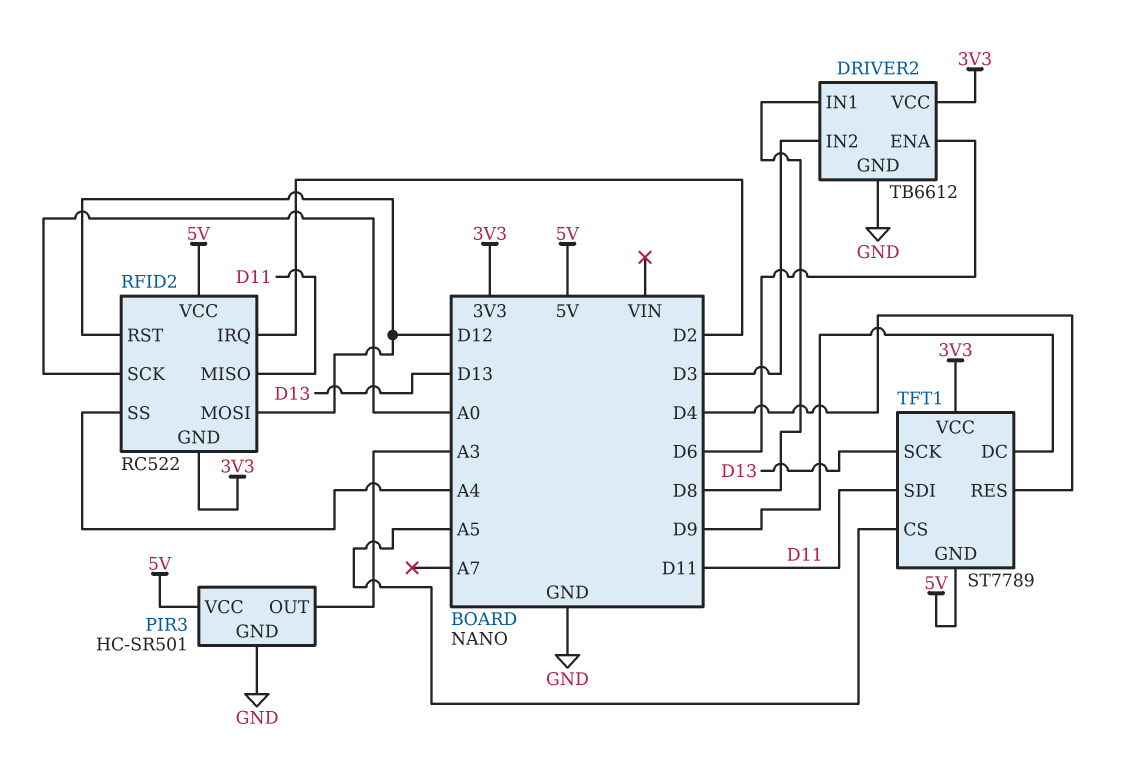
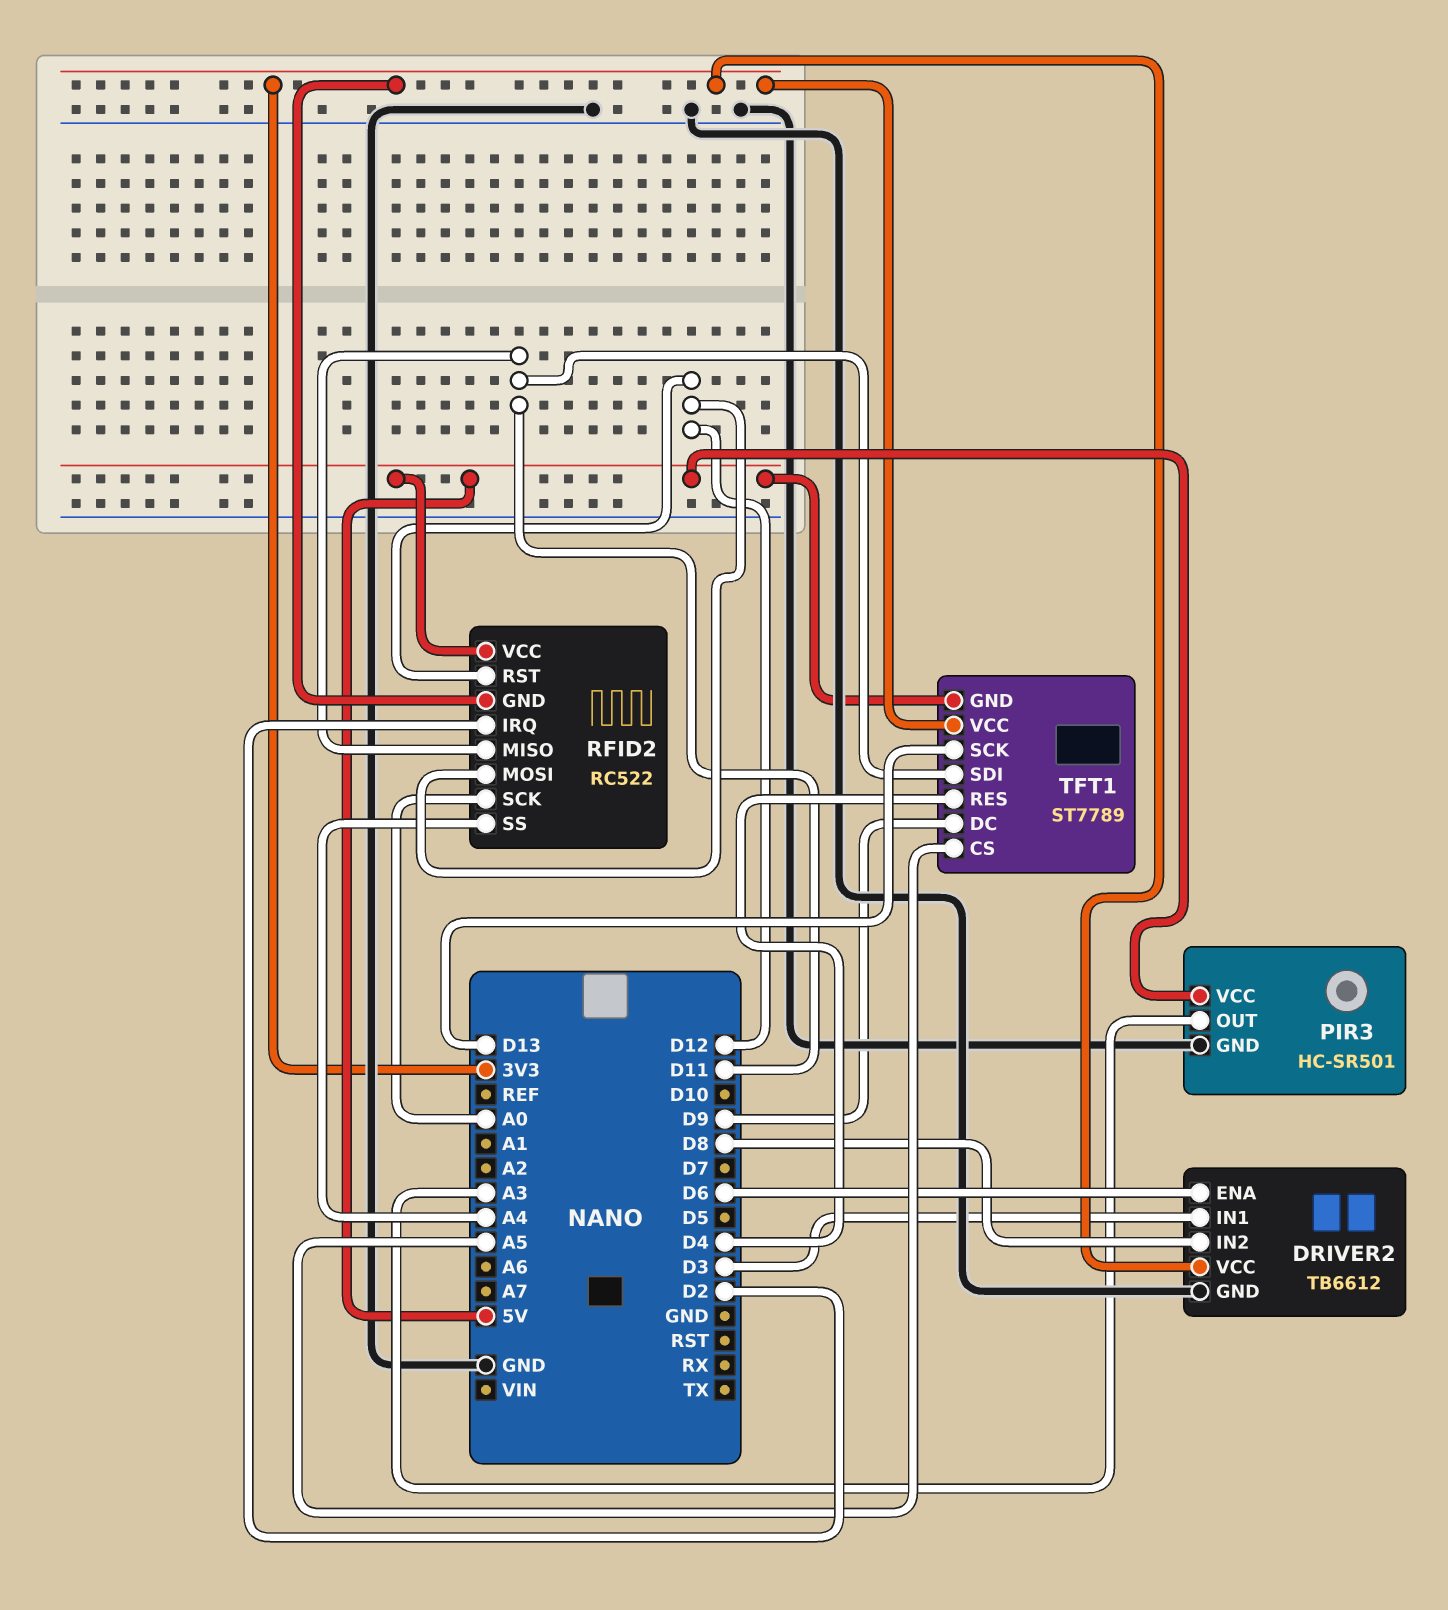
DRIVER2 pin IN1: D8 -> D3
DRIVER2 pin IN2: D3 -> D8

